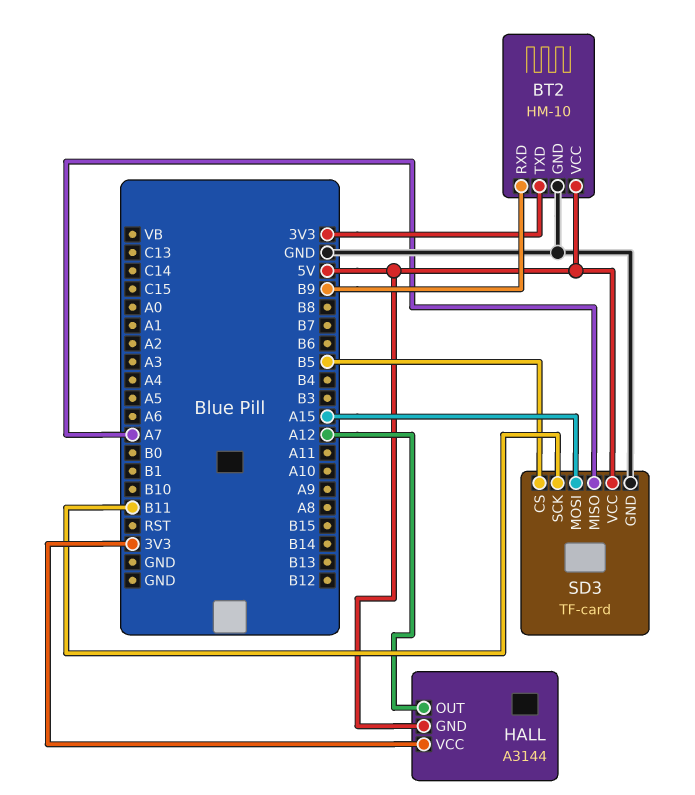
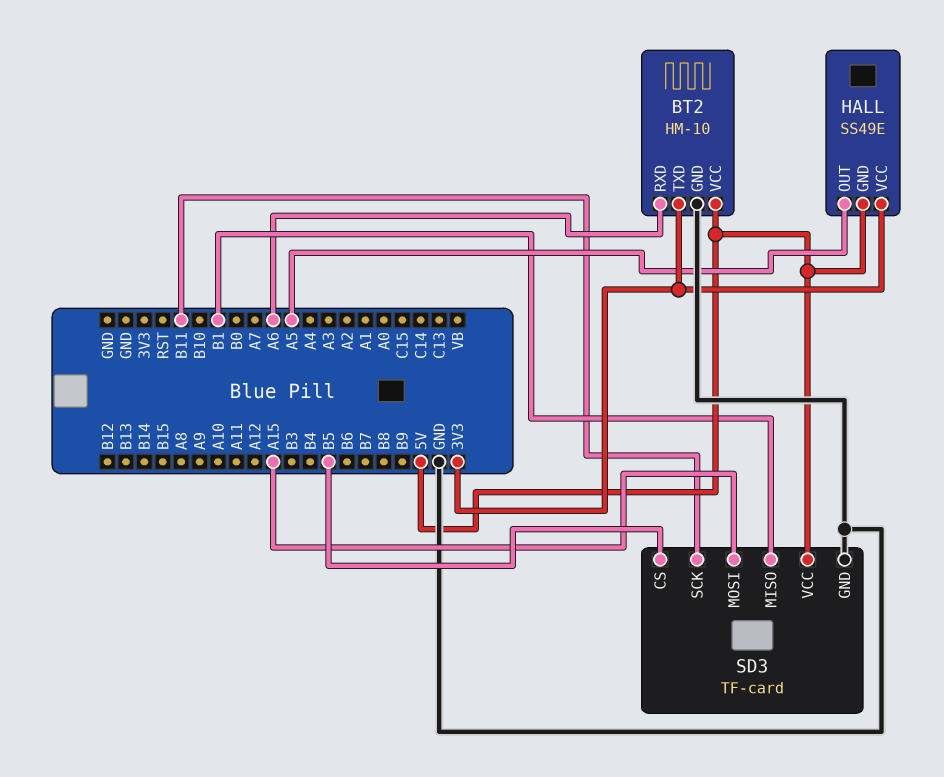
BT2 pin RXD: B9 -> A6
HALL: A3144 -> SS49E
HALL pin OUT: A12 -> A5
SD3 pin MISO: A7 -> B1

